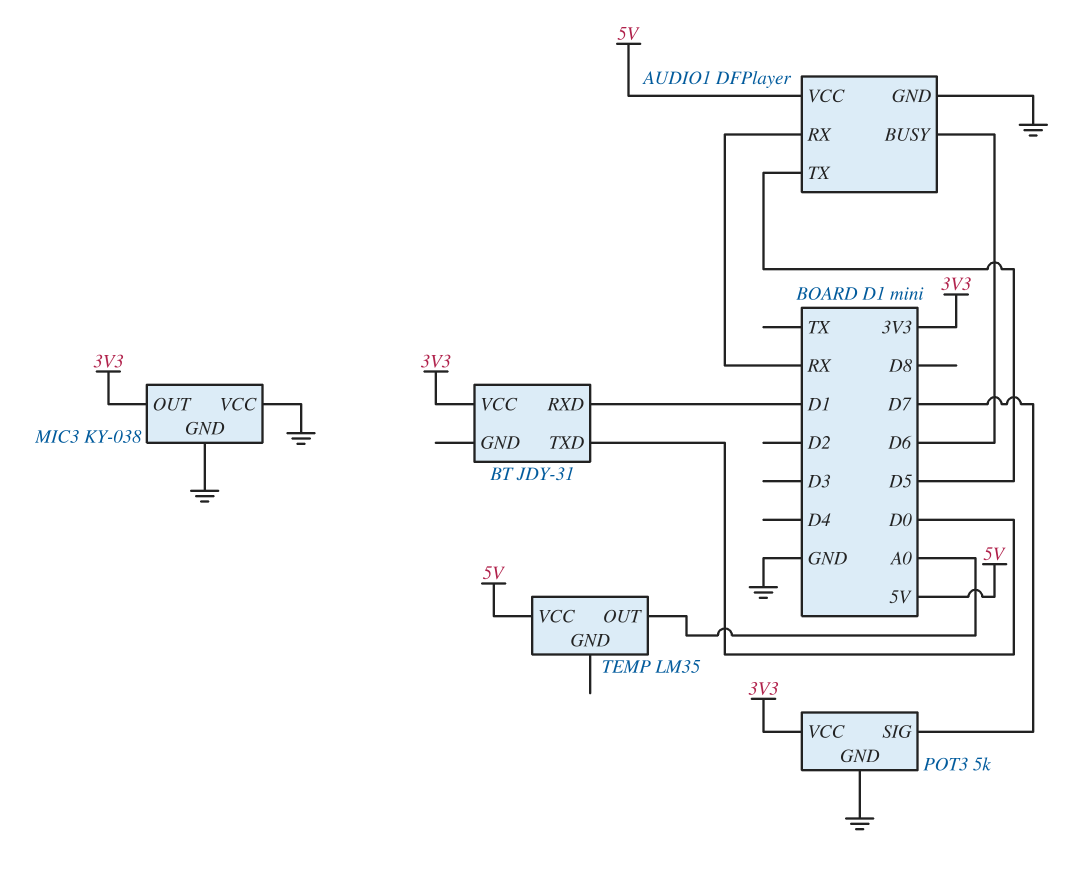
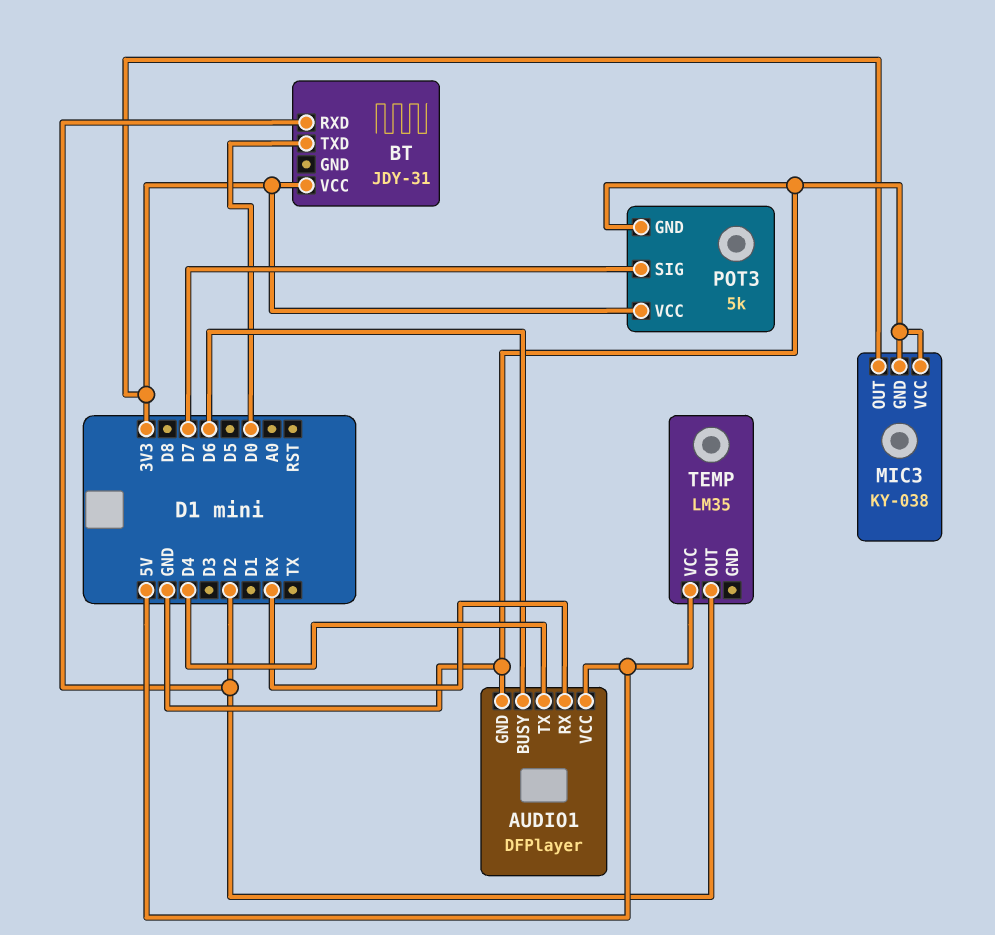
AUDIO1 pin TX: D5 -> D4
BT pin RXD: D1 -> D2
TEMP pin OUT: A0 -> D2

